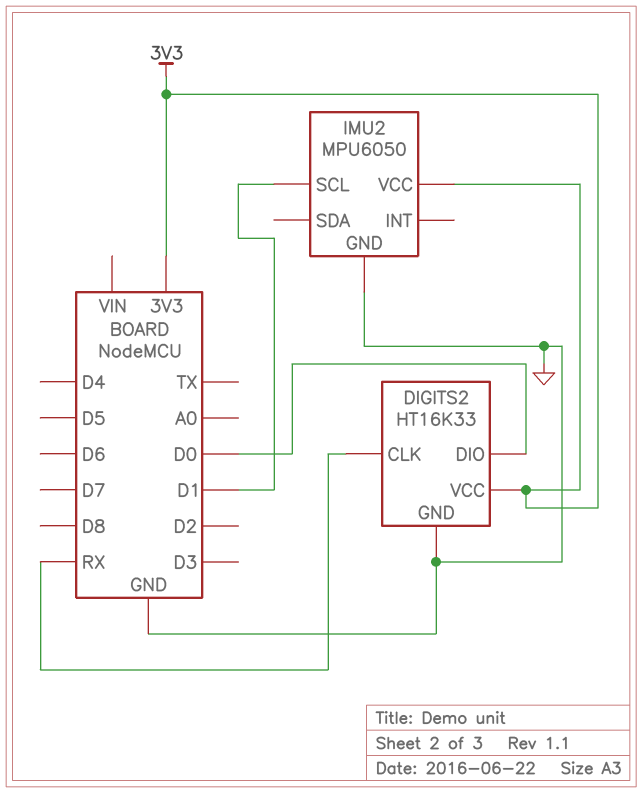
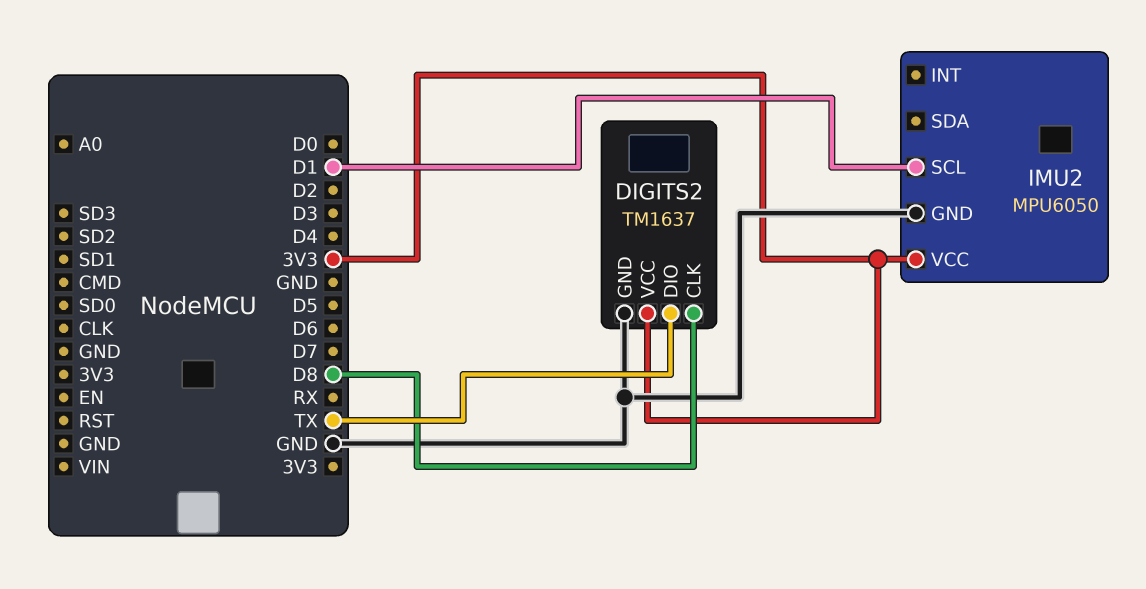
DIGITS2: HT16K33 -> TM1637
DIGITS2 pin CLK: RX -> D8
DIGITS2 pin DIO: D0 -> TX

